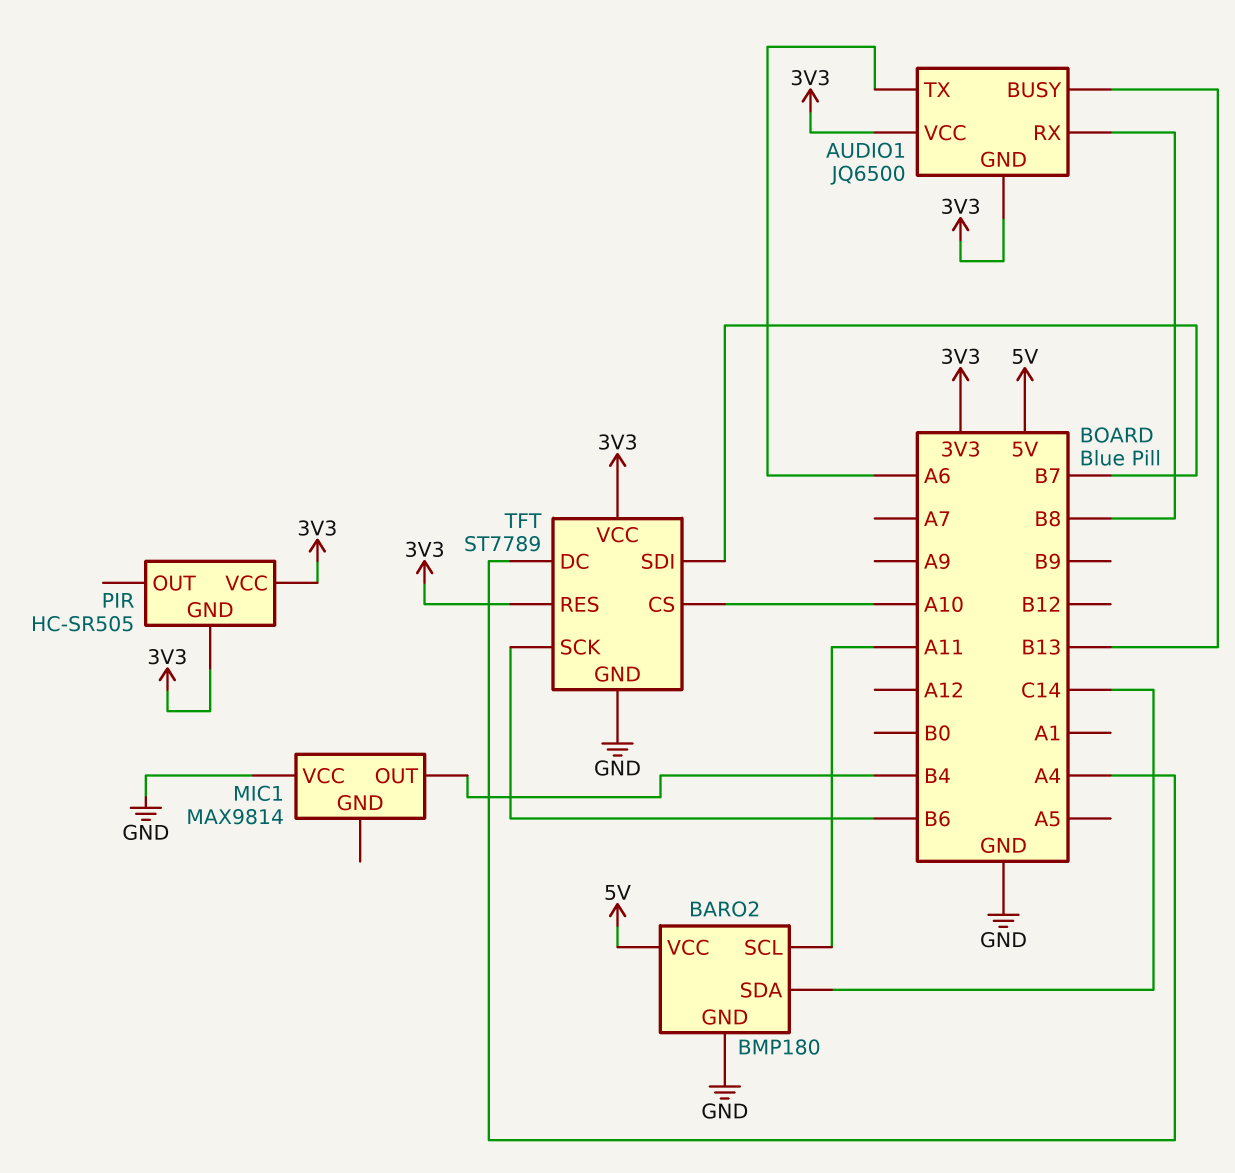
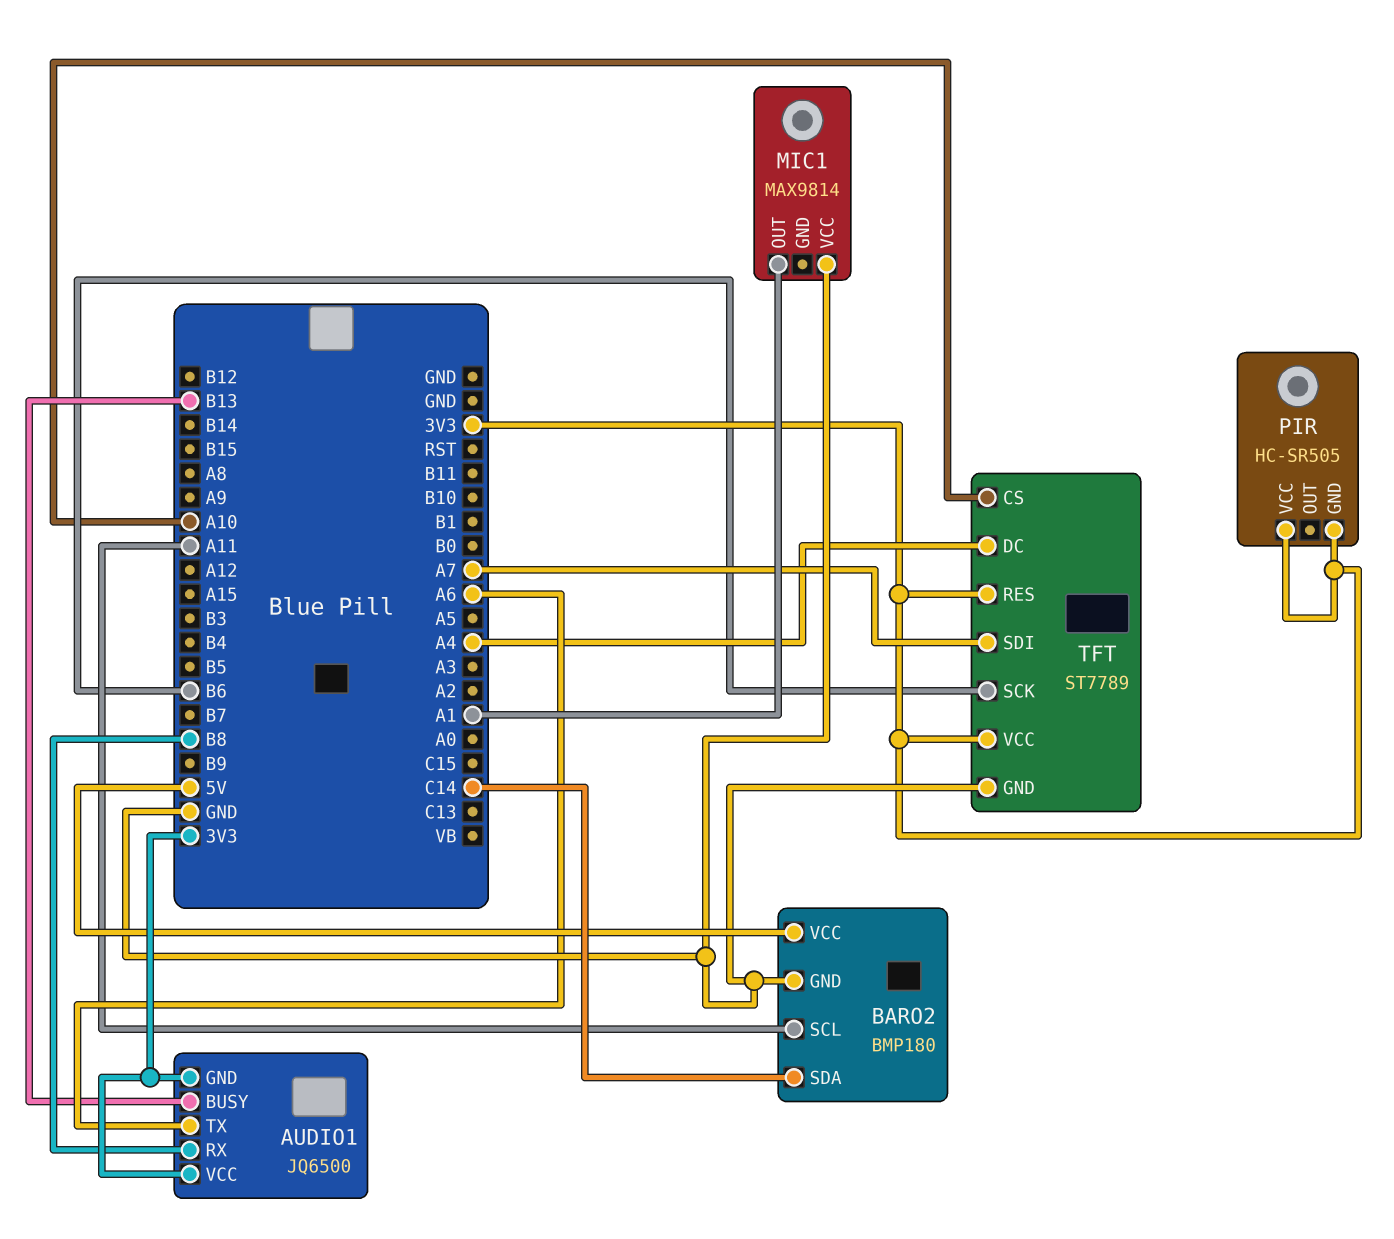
MIC1 pin OUT: B4 -> A1
TFT pin SDI: B7 -> A7

